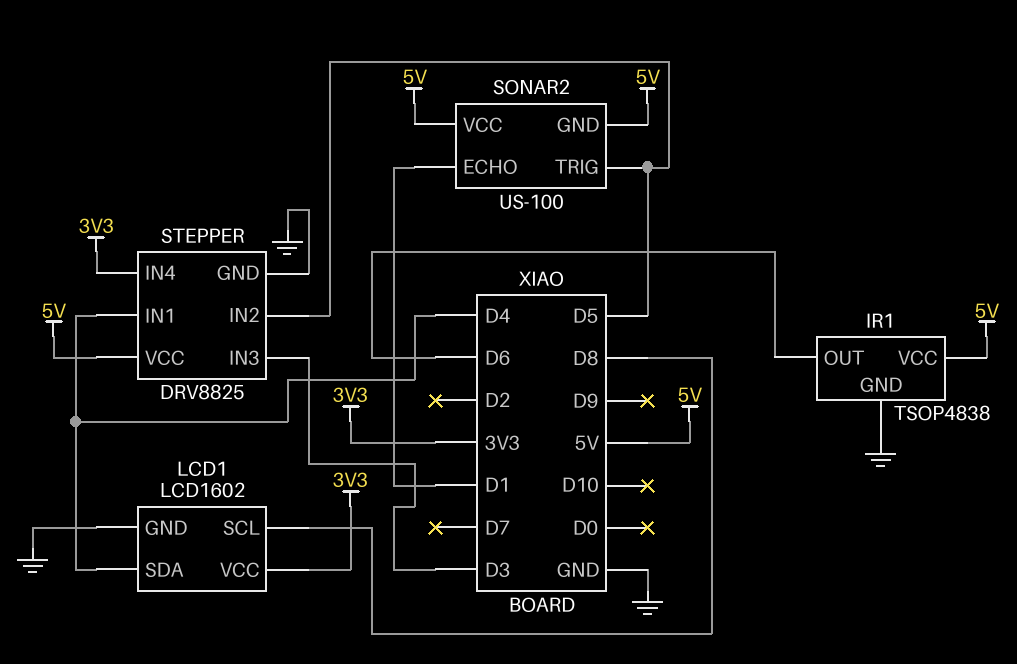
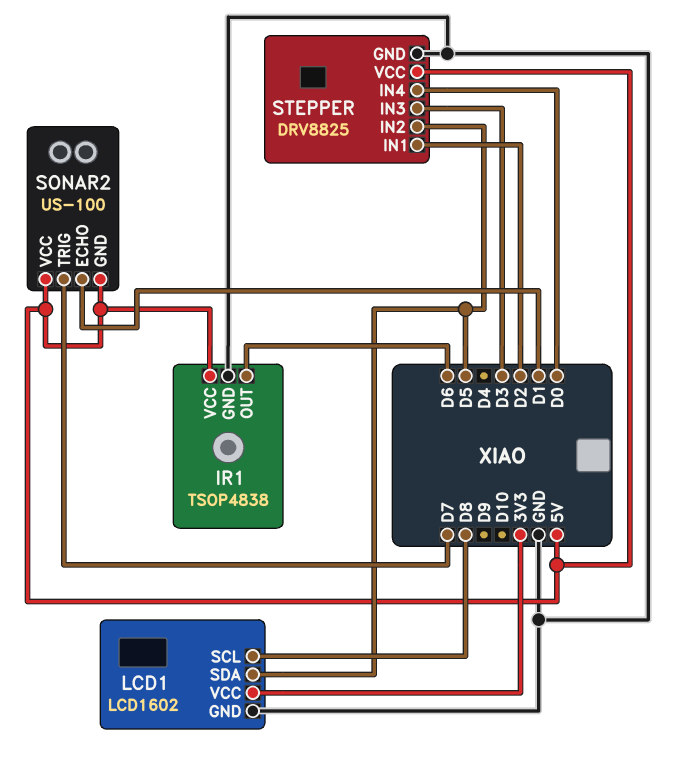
LCD1 pin SDA: D4 -> D5
SONAR2 pin TRIG: D5 -> D7
STEPPER pin IN1: D4 -> D2
STEPPER pin IN4: 3V3 -> D0

